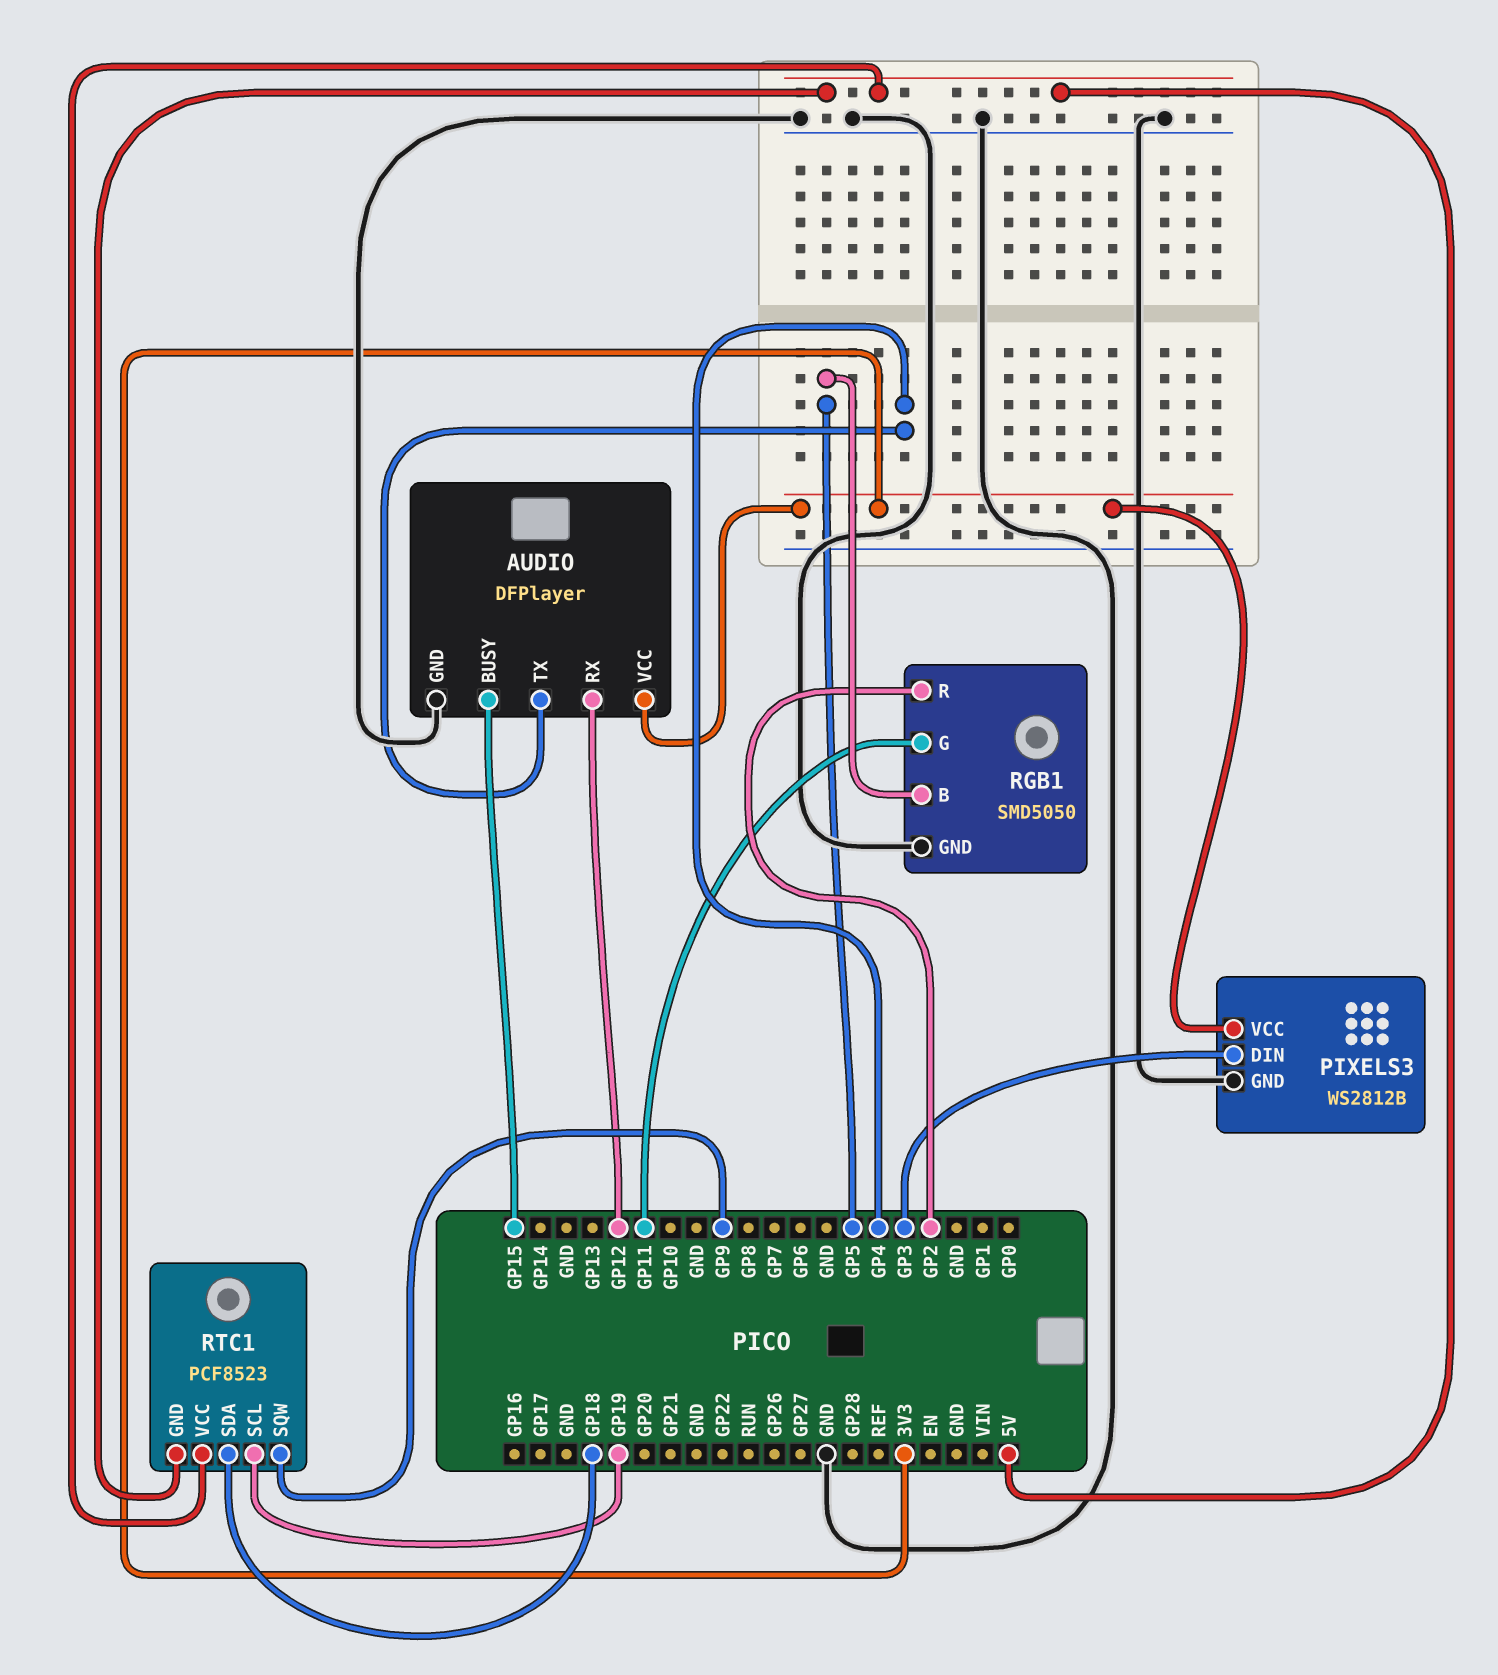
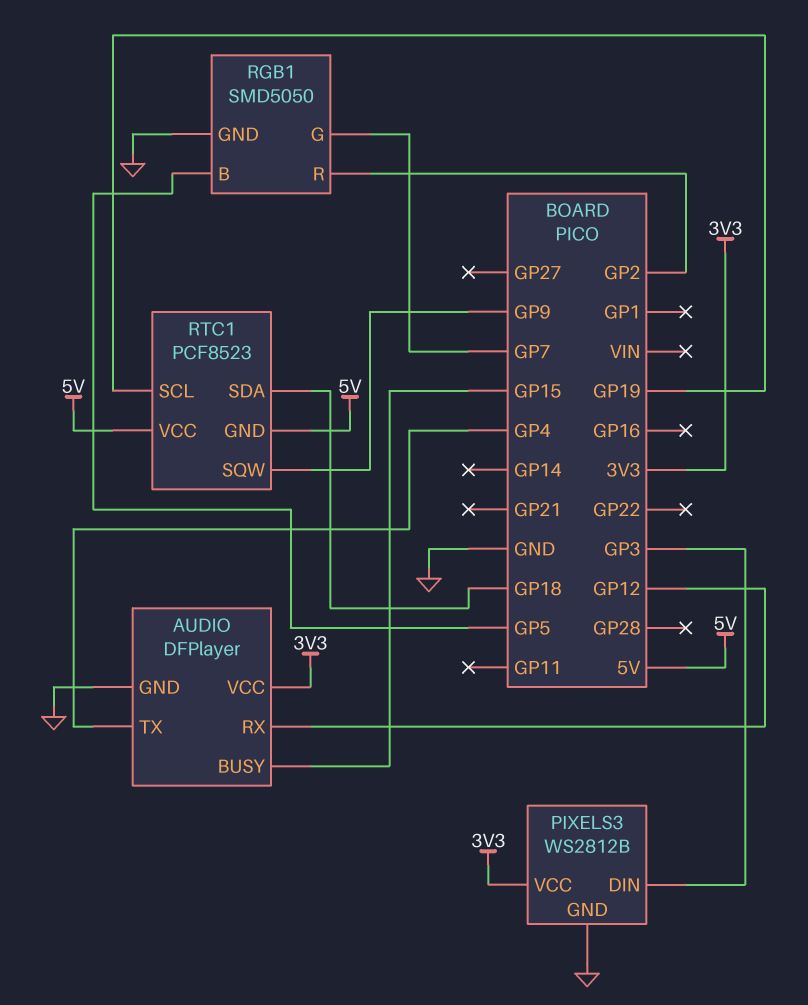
RGB1 pin G: GP11 -> GP7

